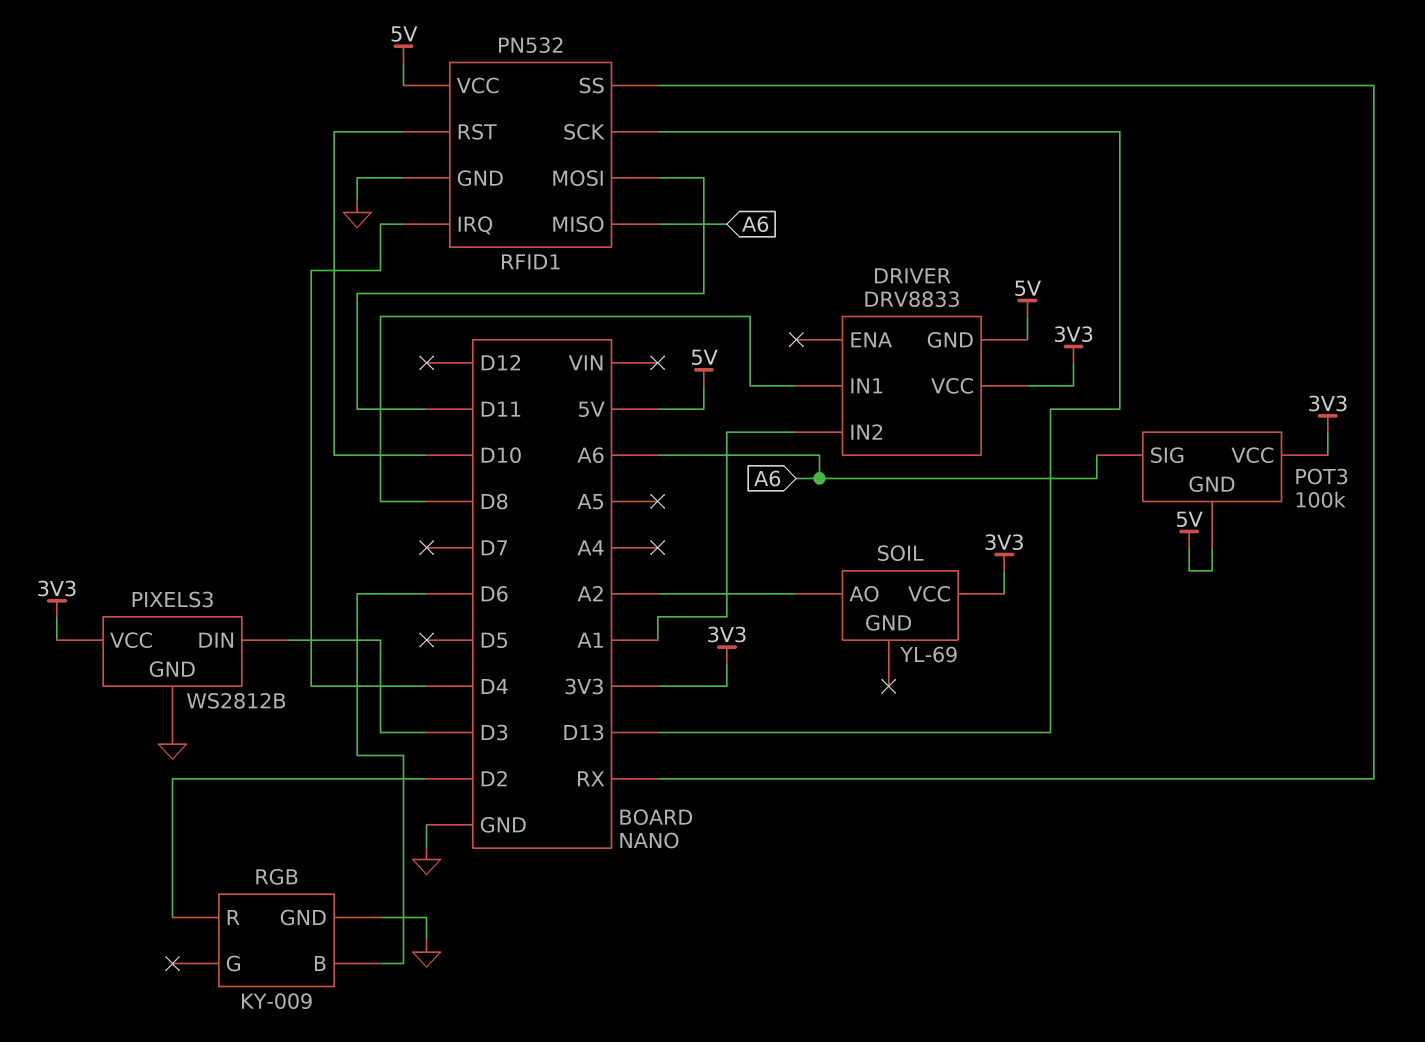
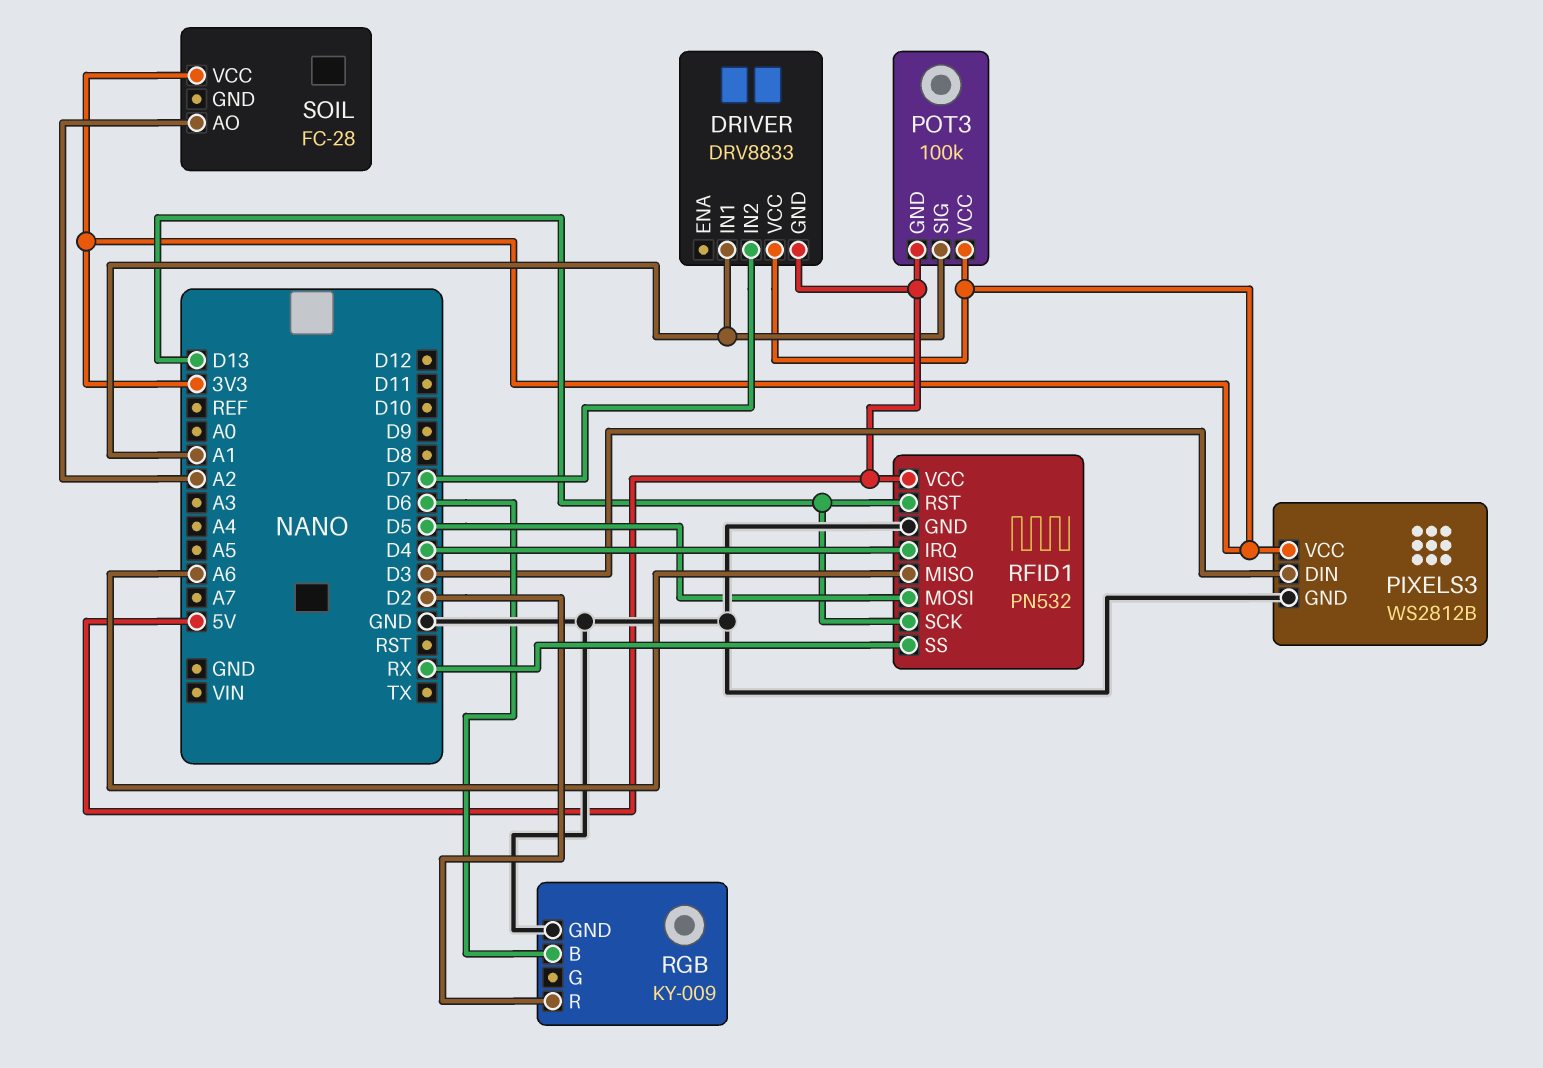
DRIVER pin IN1: D8 -> A1
DRIVER pin IN2: A1 -> D7
POT3 pin SIG: A6 -> A1
RFID1 pin MOSI: D11 -> D5
RFID1 pin RST: D10 -> D13
SOIL: YL-69 -> FC-28

